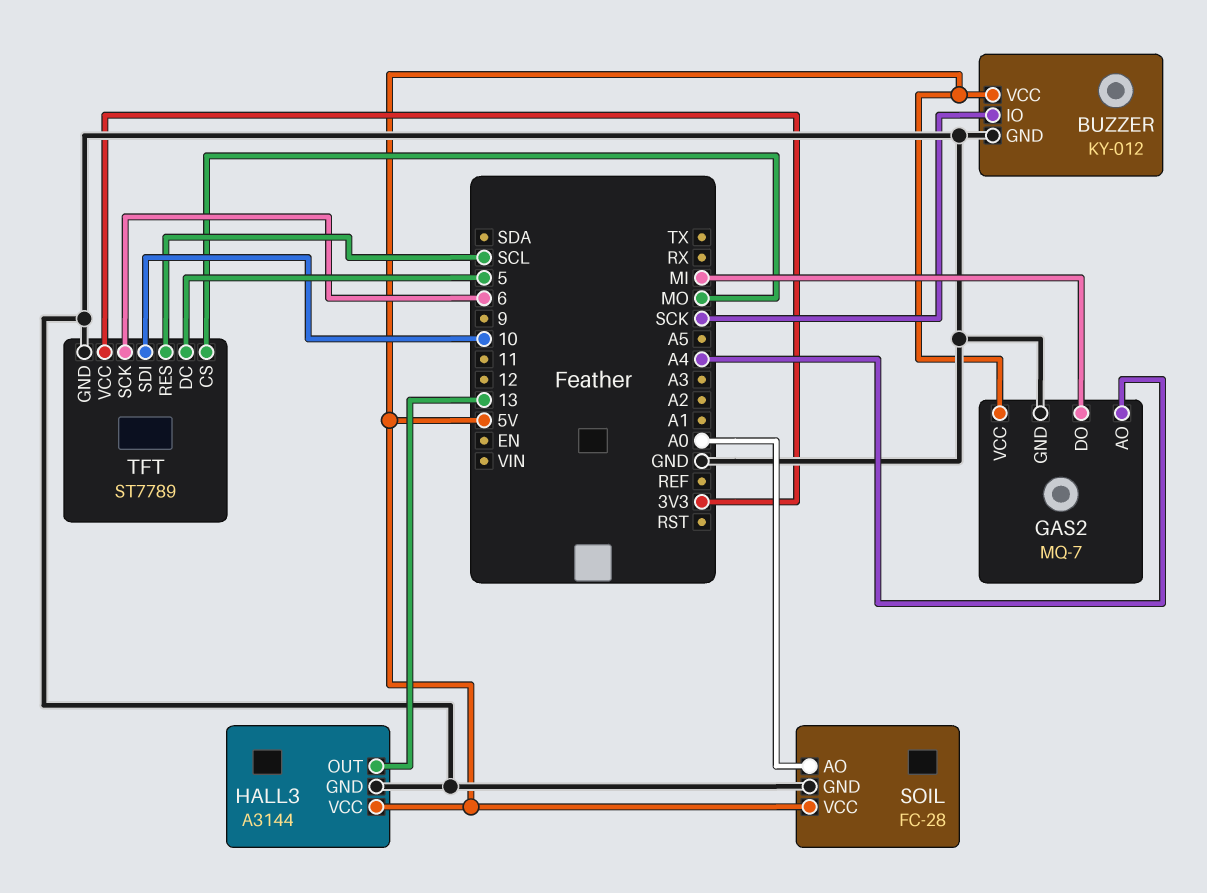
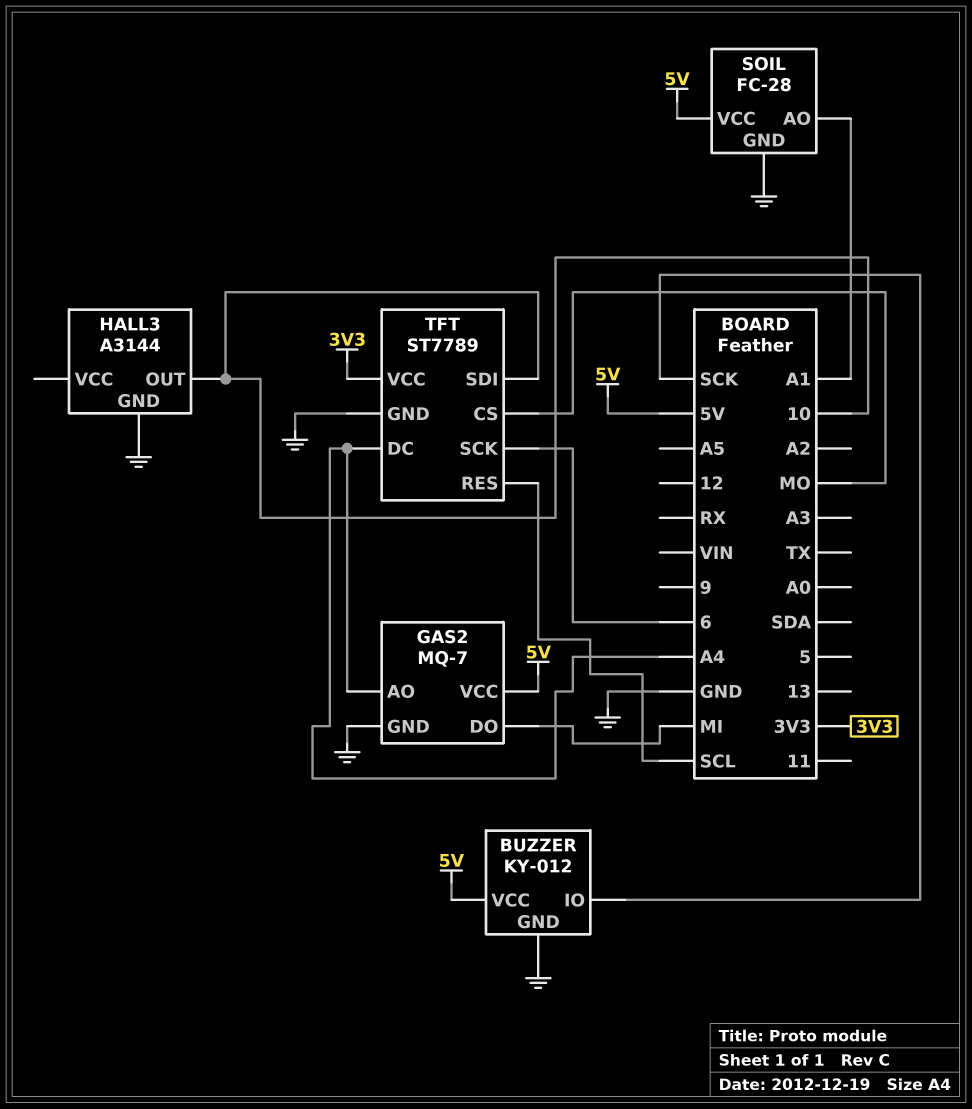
HALL3 pin OUT: 13 -> 10
HALL3 pin VCC: 5V -> none
SOIL pin AO: A0 -> A1
TFT pin DC: 5 -> A4

